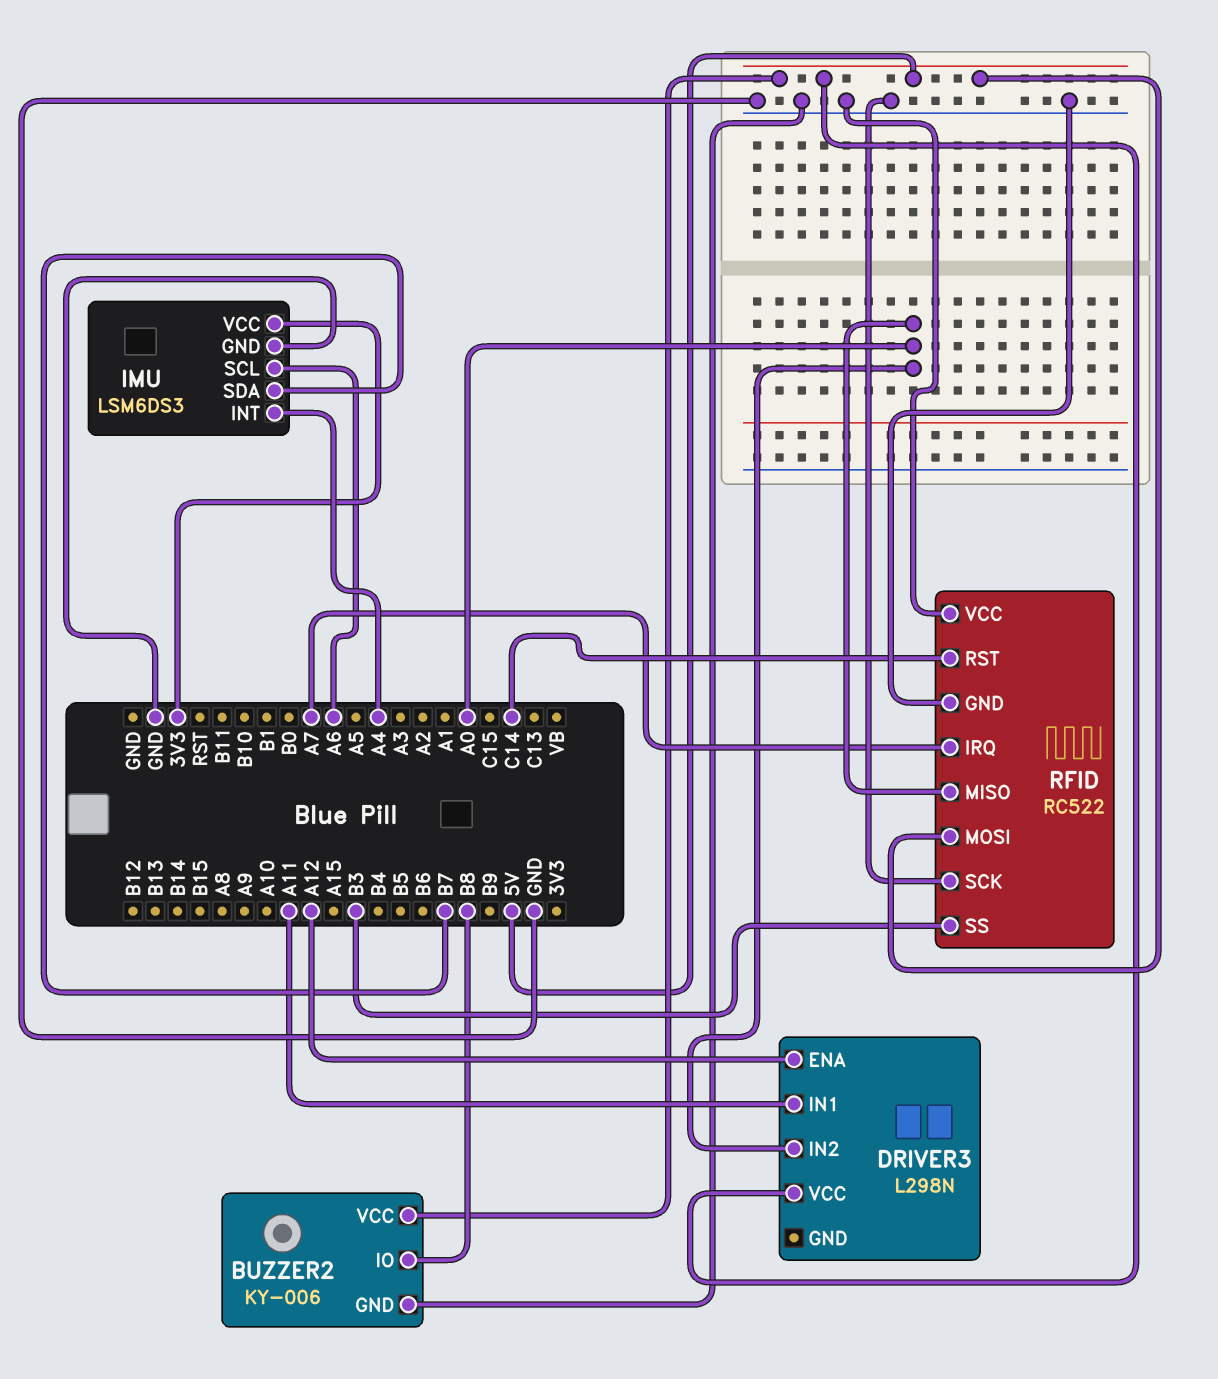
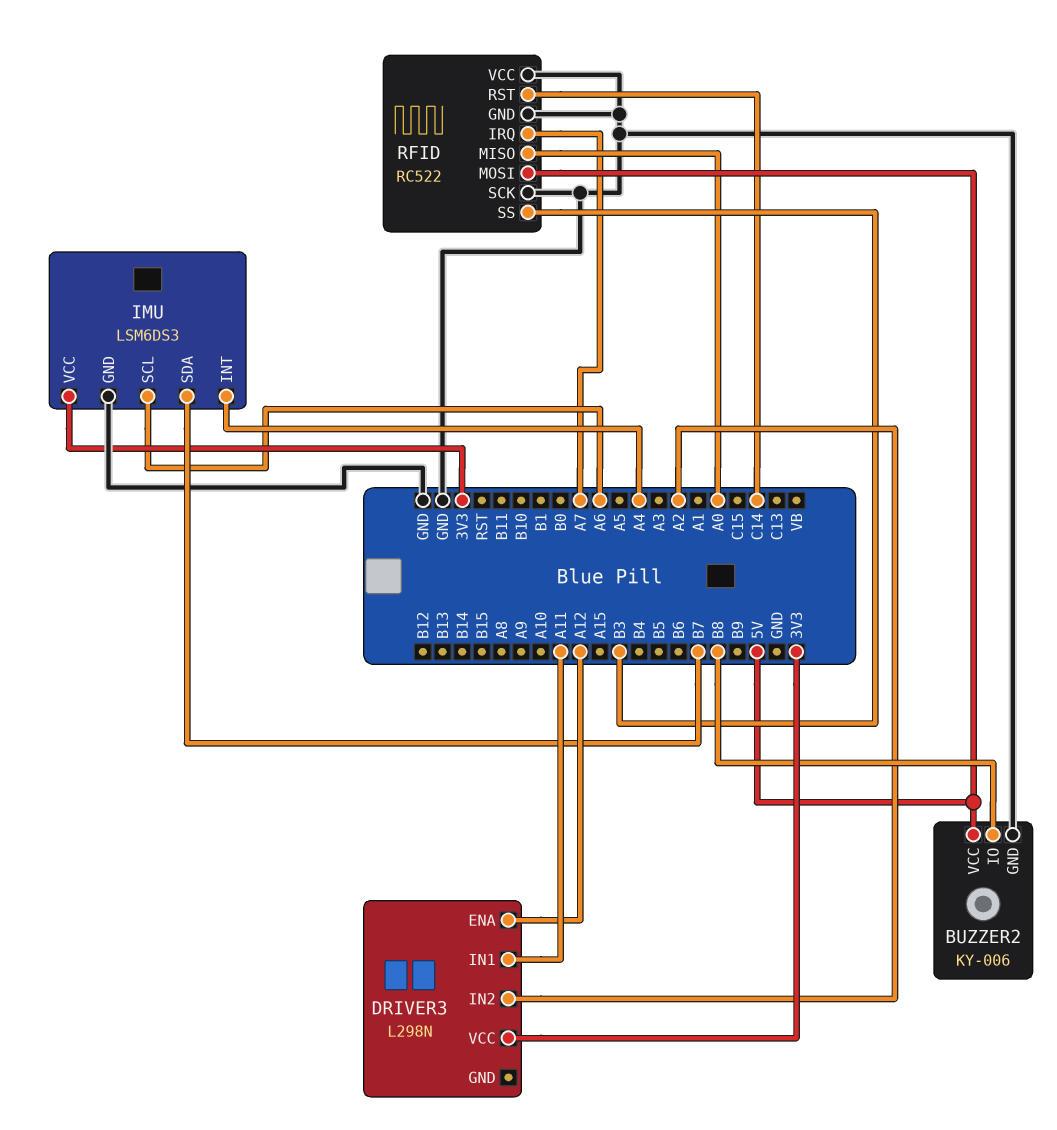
DRIVER3 pin IN2: A0 -> A2
DRIVER3 pin VCC: 5V -> 3V3

